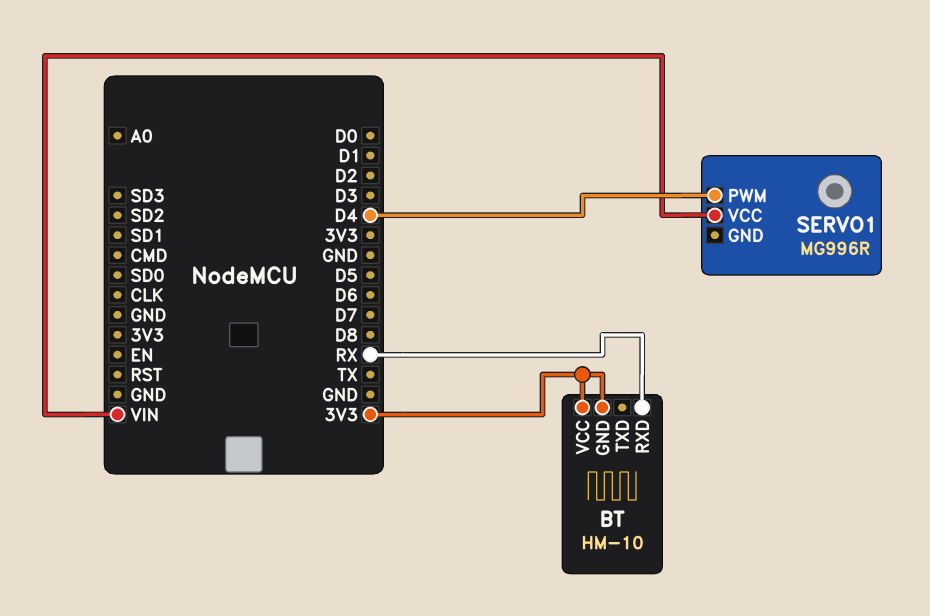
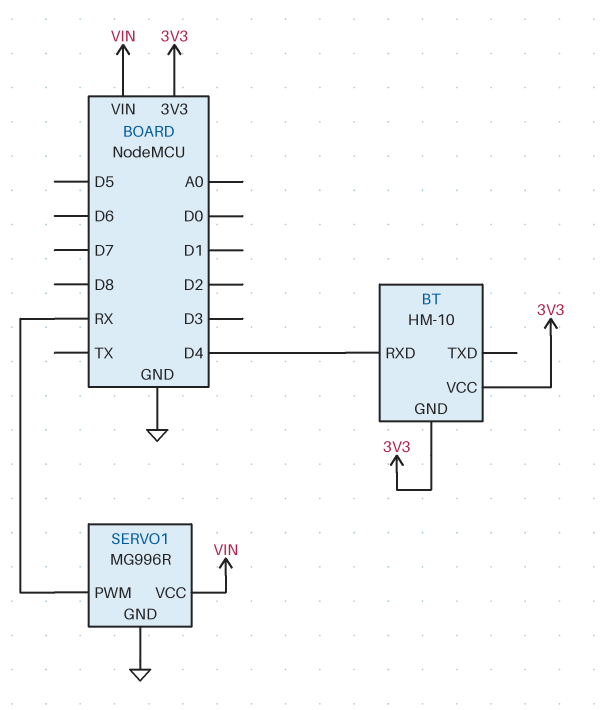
BT pin RXD: RX -> D4
SERVO1 pin GND: none -> GND
SERVO1 pin PWM: D4 -> RX

